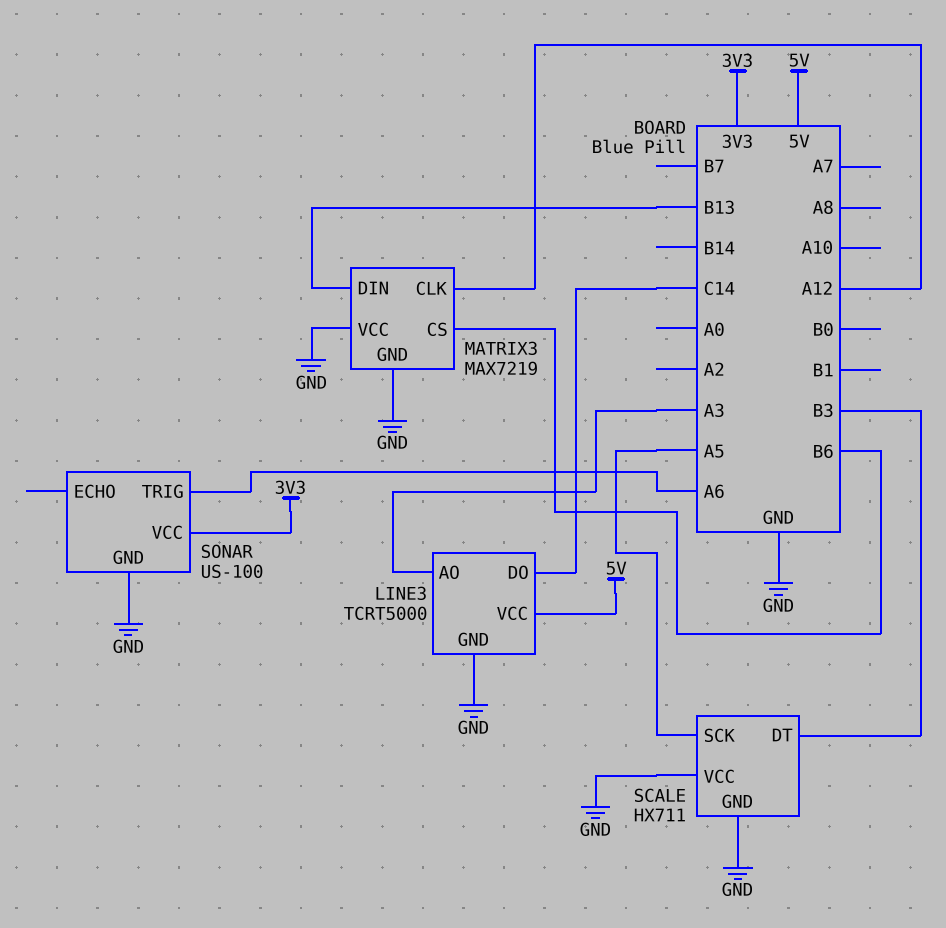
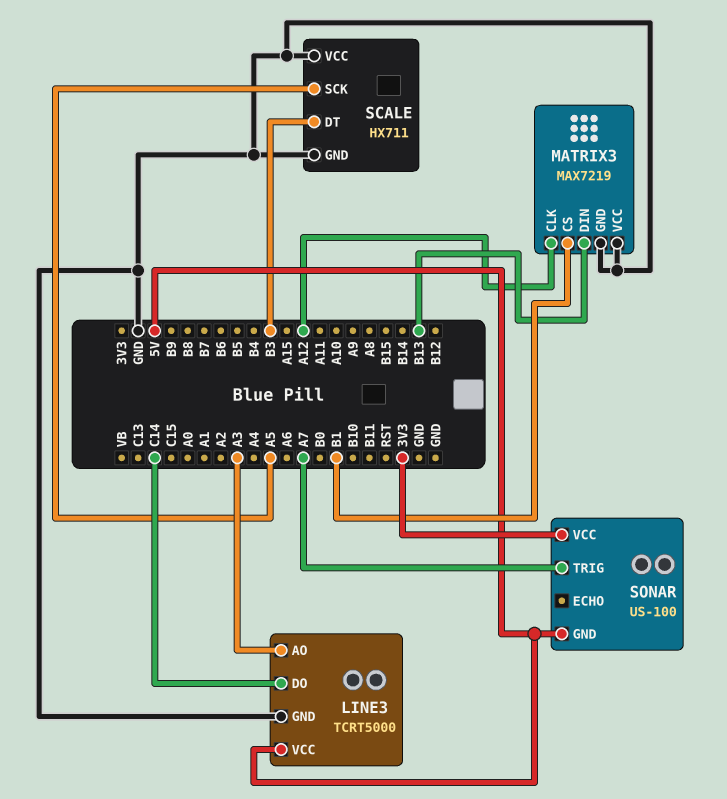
MATRIX3 pin CS: B6 -> B1
SONAR pin GND: GND -> 5V
SONAR pin TRIG: A6 -> A7

